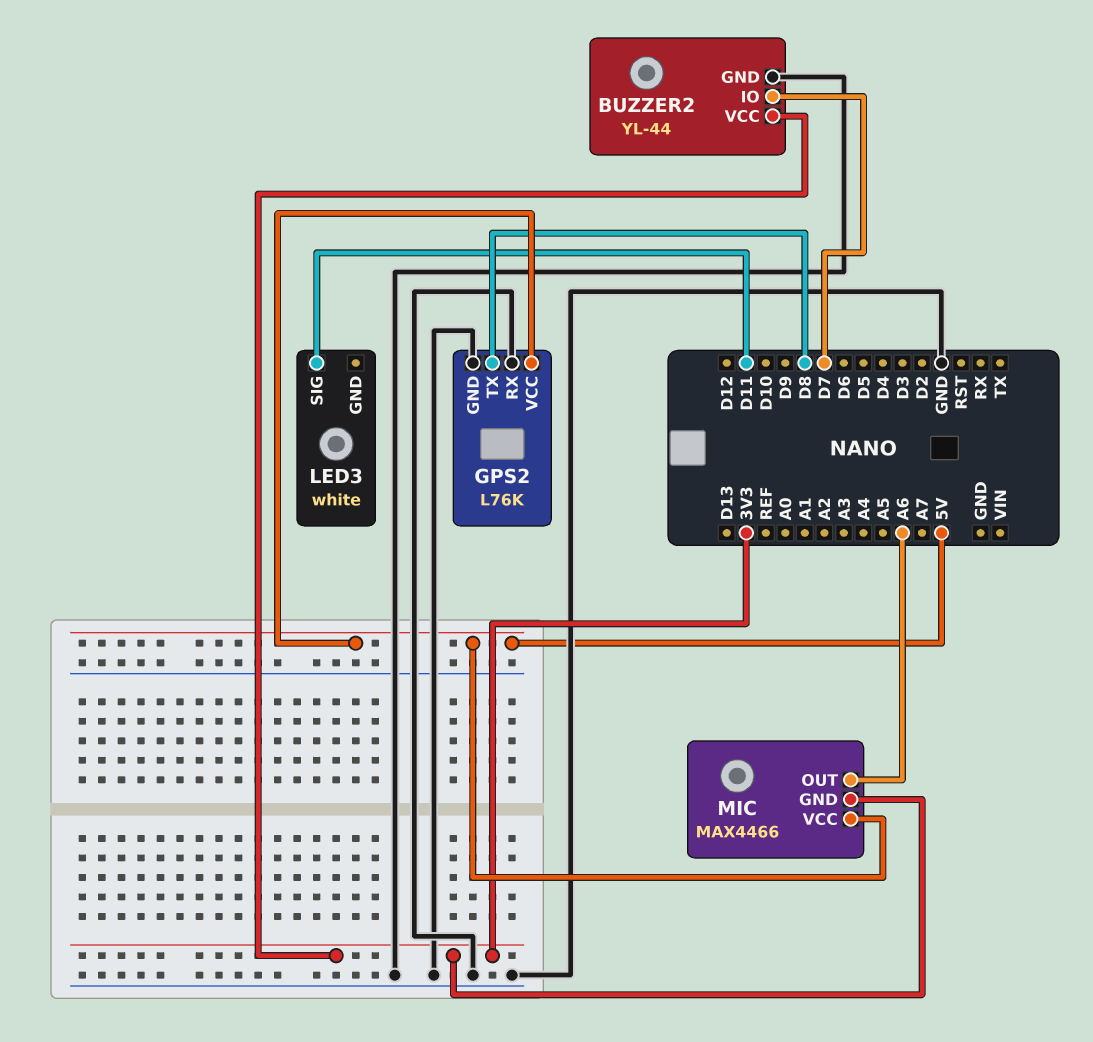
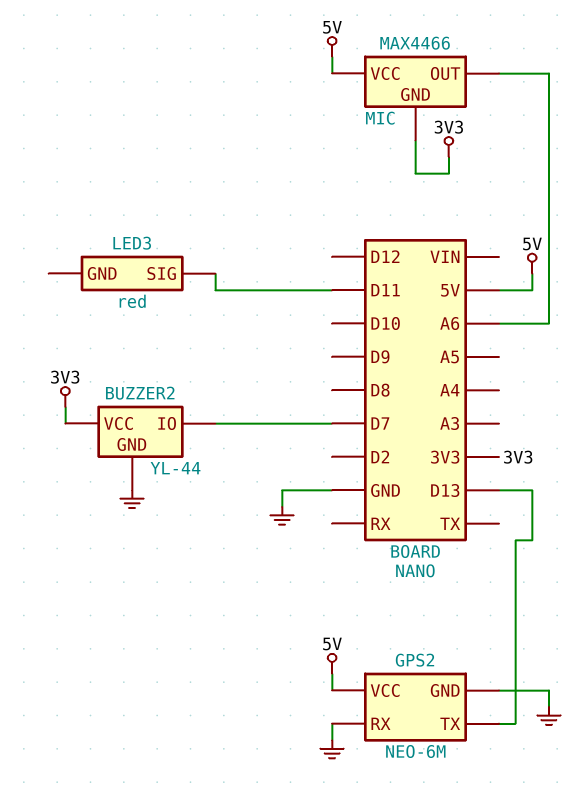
GPS2: L76K -> NEO-6M
GPS2 pin TX: D8 -> D13
LED3: white -> red

